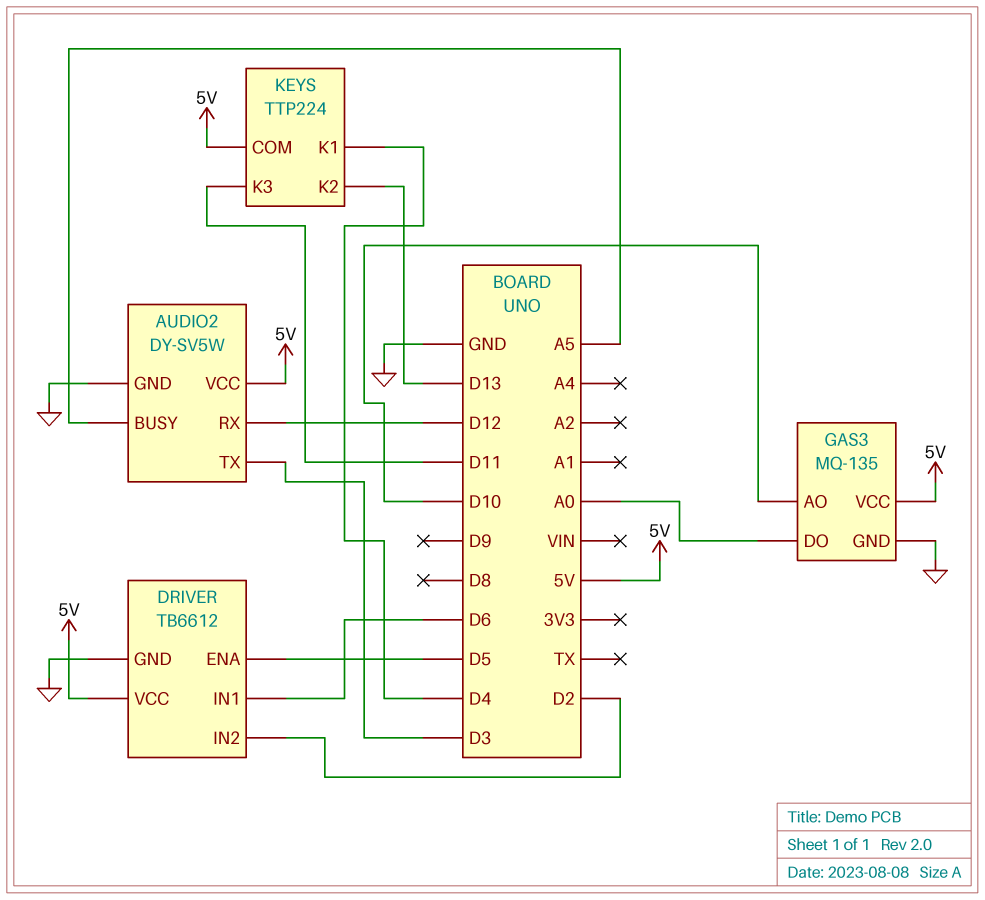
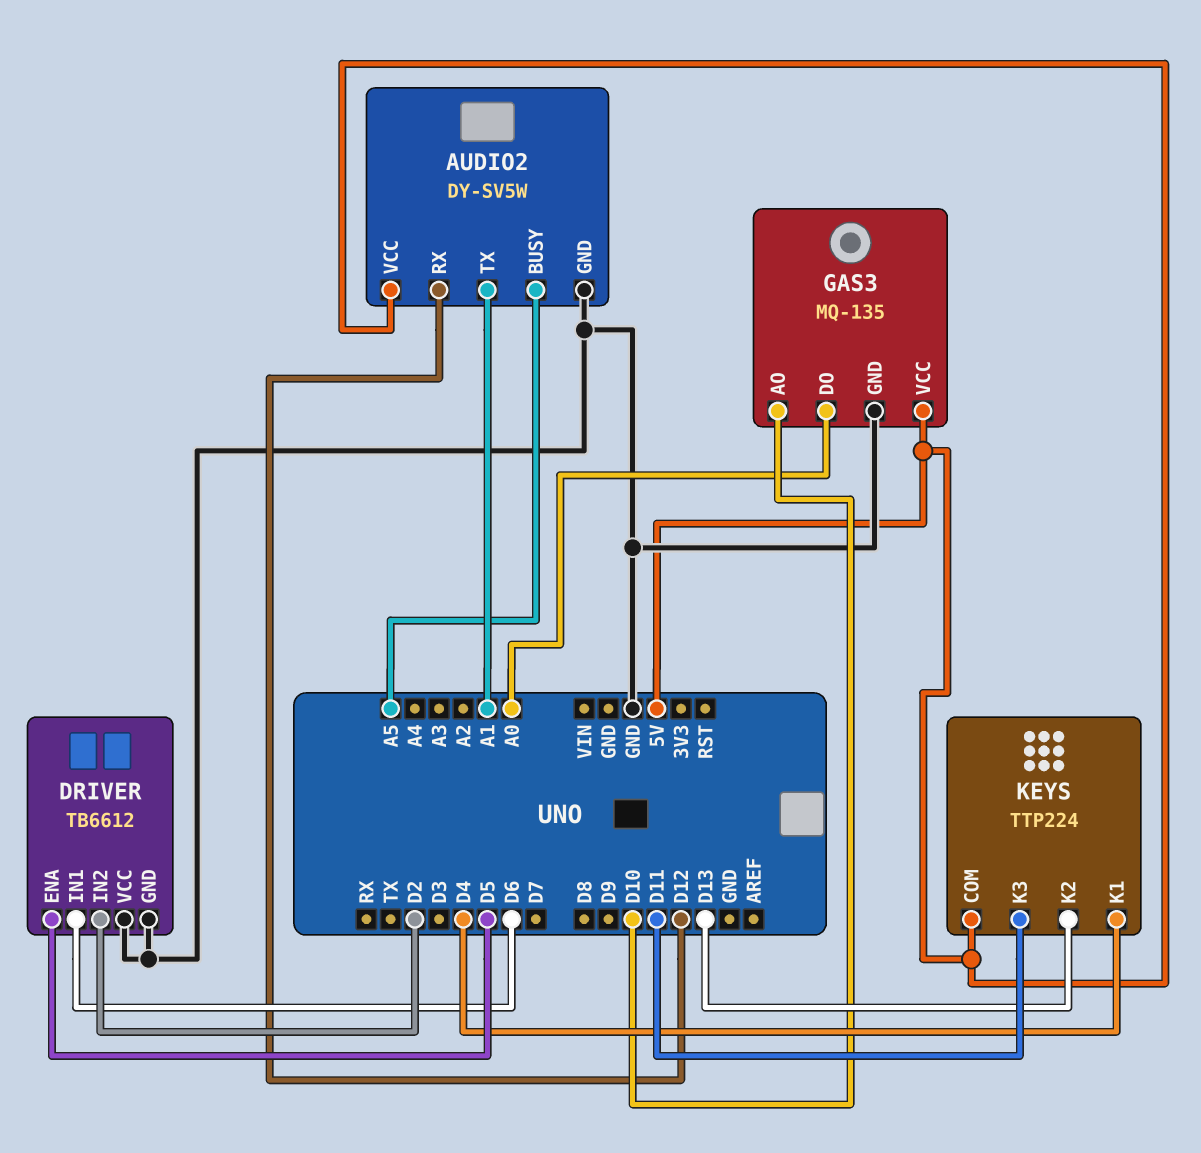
AUDIO2 pin TX: D3 -> A1
DRIVER pin VCC: 5V -> GND

